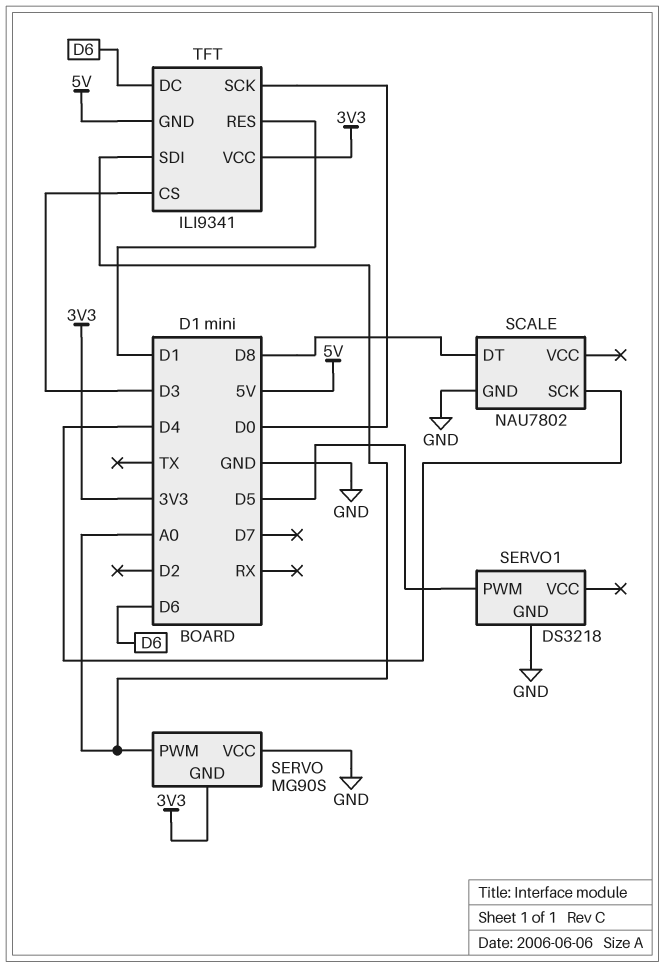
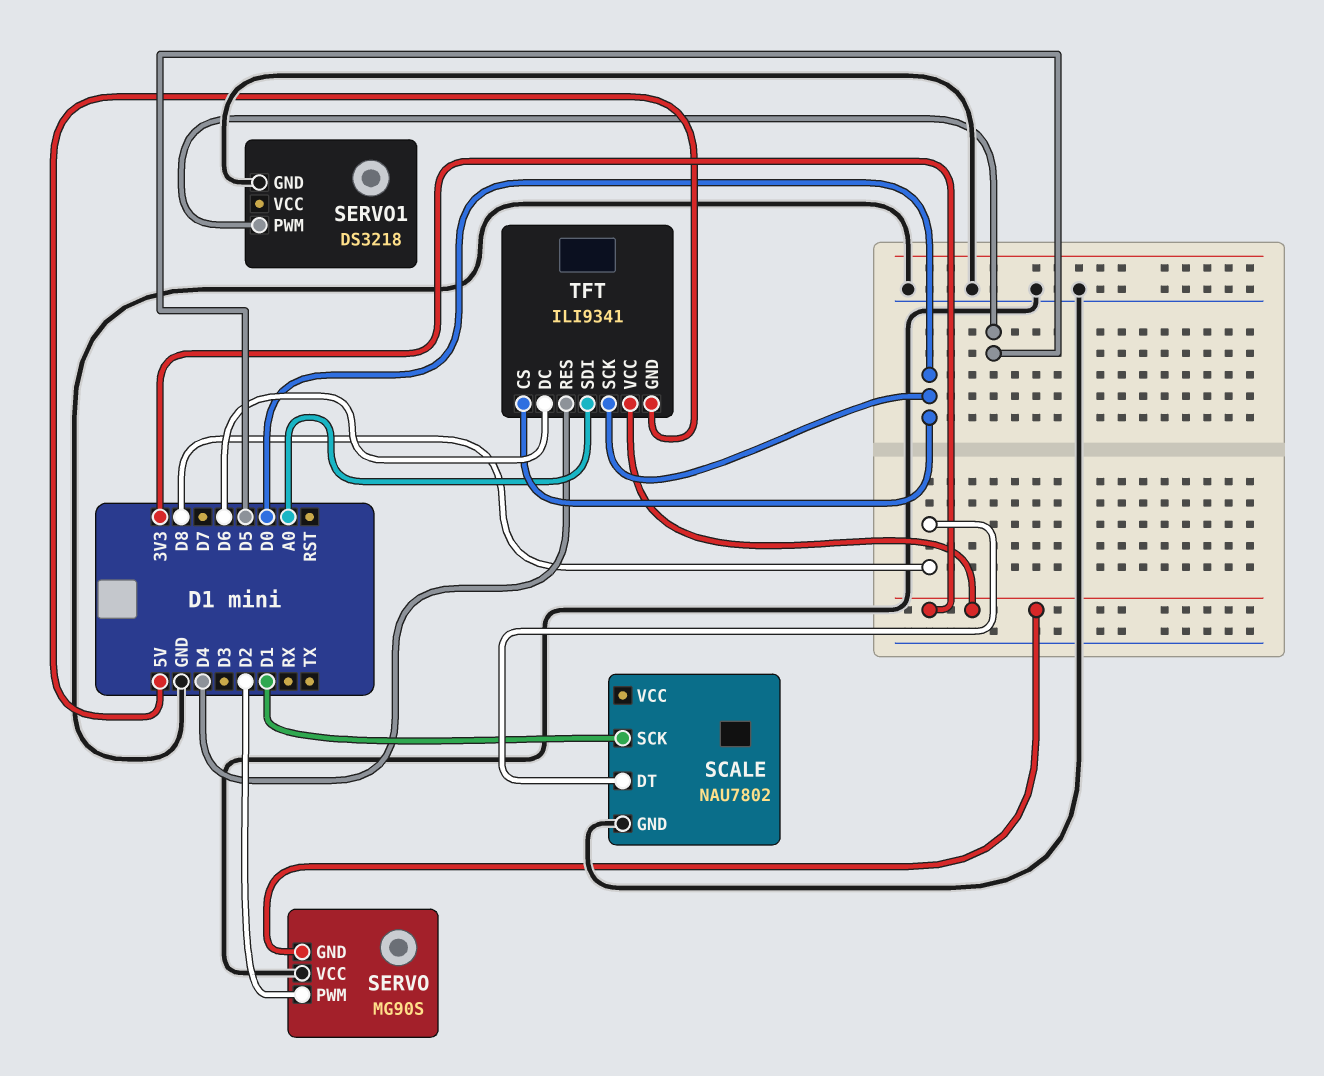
SCALE pin SCK: D4 -> D1
SERVO pin PWM: A0 -> D2
TFT pin CS: D3 -> D0
TFT pin RES: D1 -> D4

